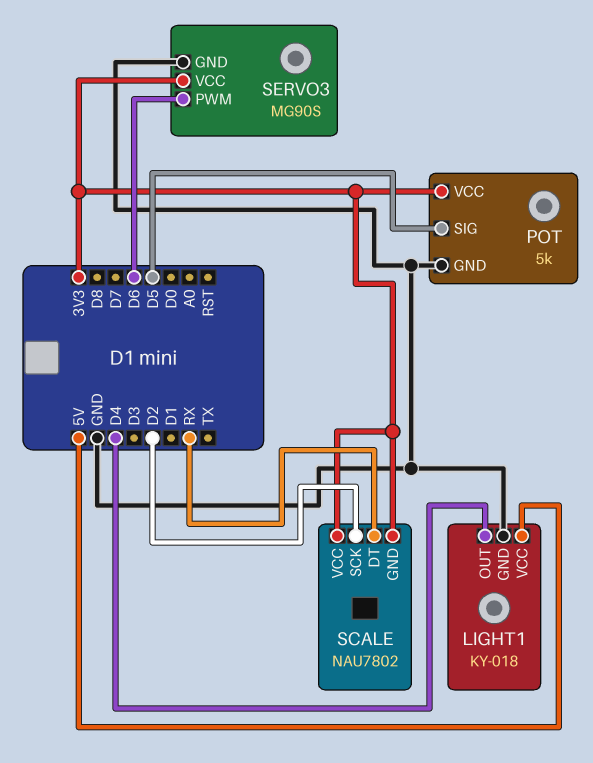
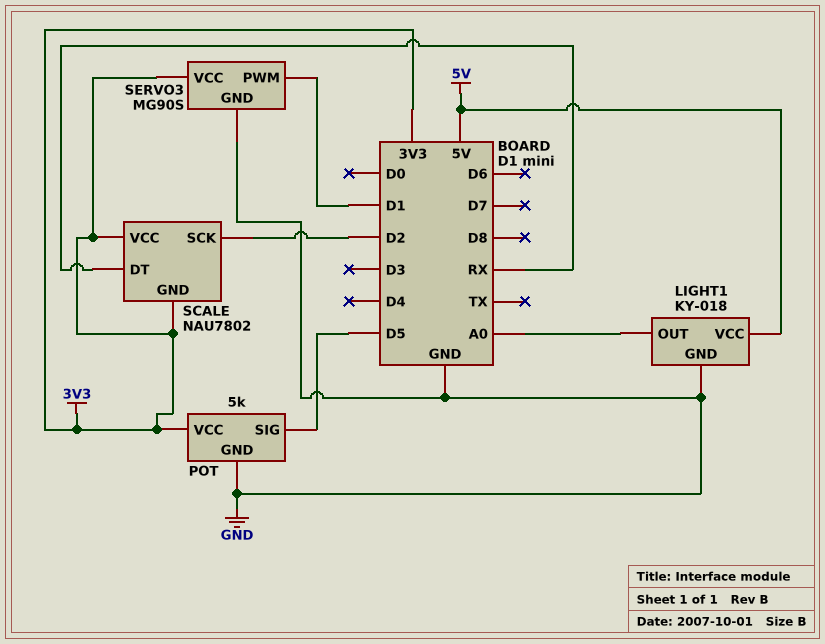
LIGHT1 pin OUT: D4 -> A0
SERVO3 pin PWM: D6 -> D1

